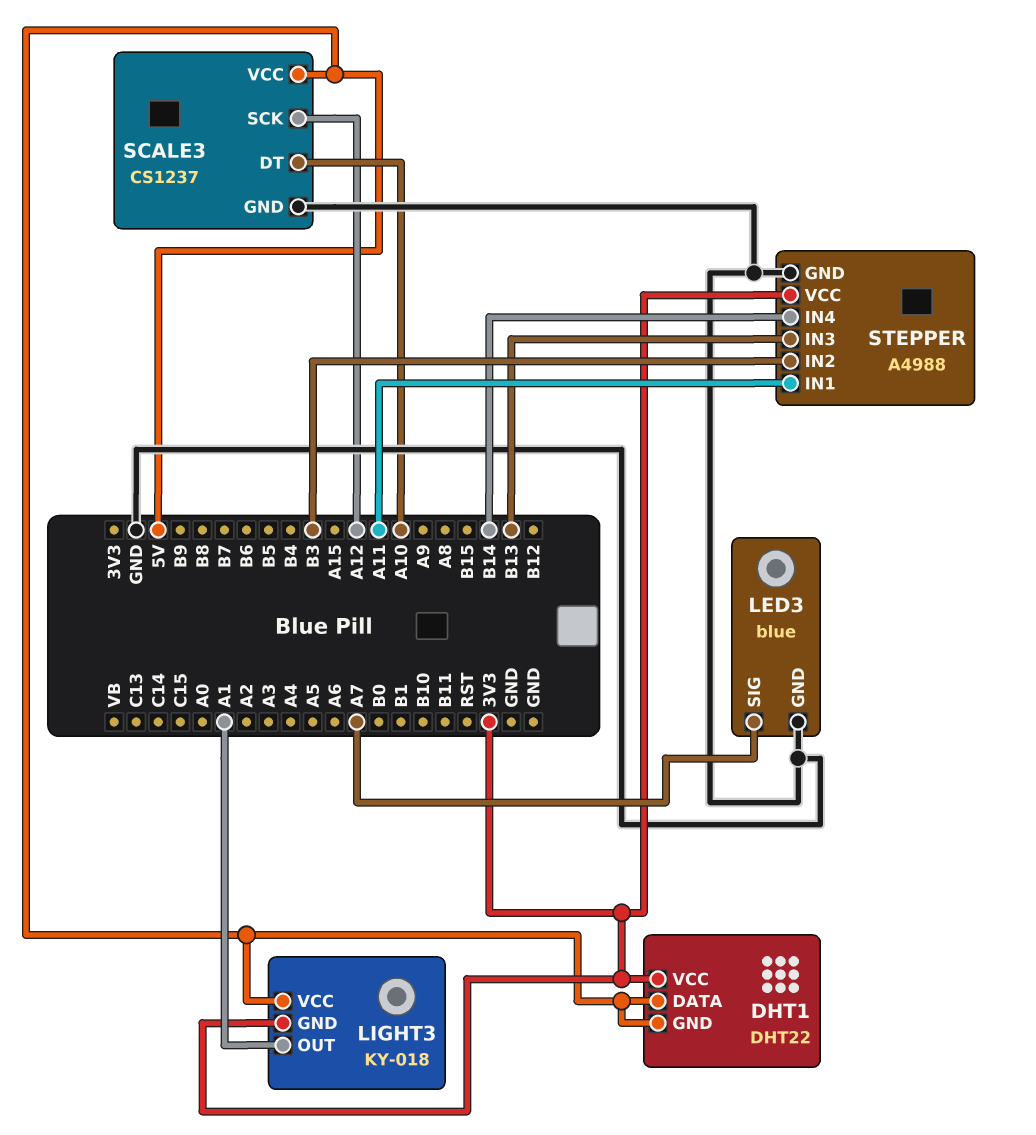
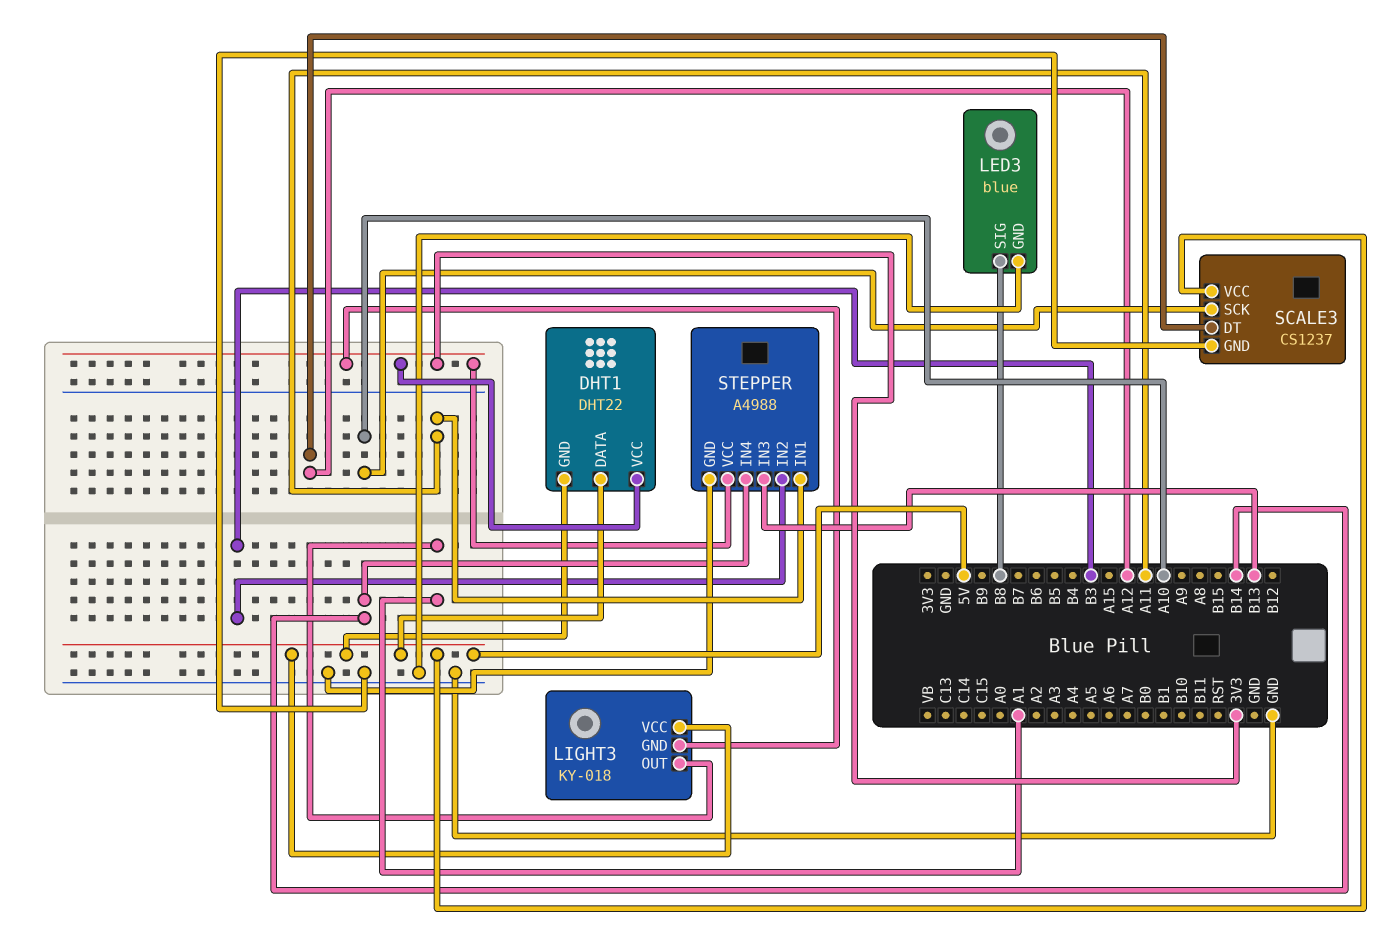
LED3 pin SIG: A7 -> B8
SCALE3 pin DT: A10 -> A12
SCALE3 pin SCK: A12 -> A10

